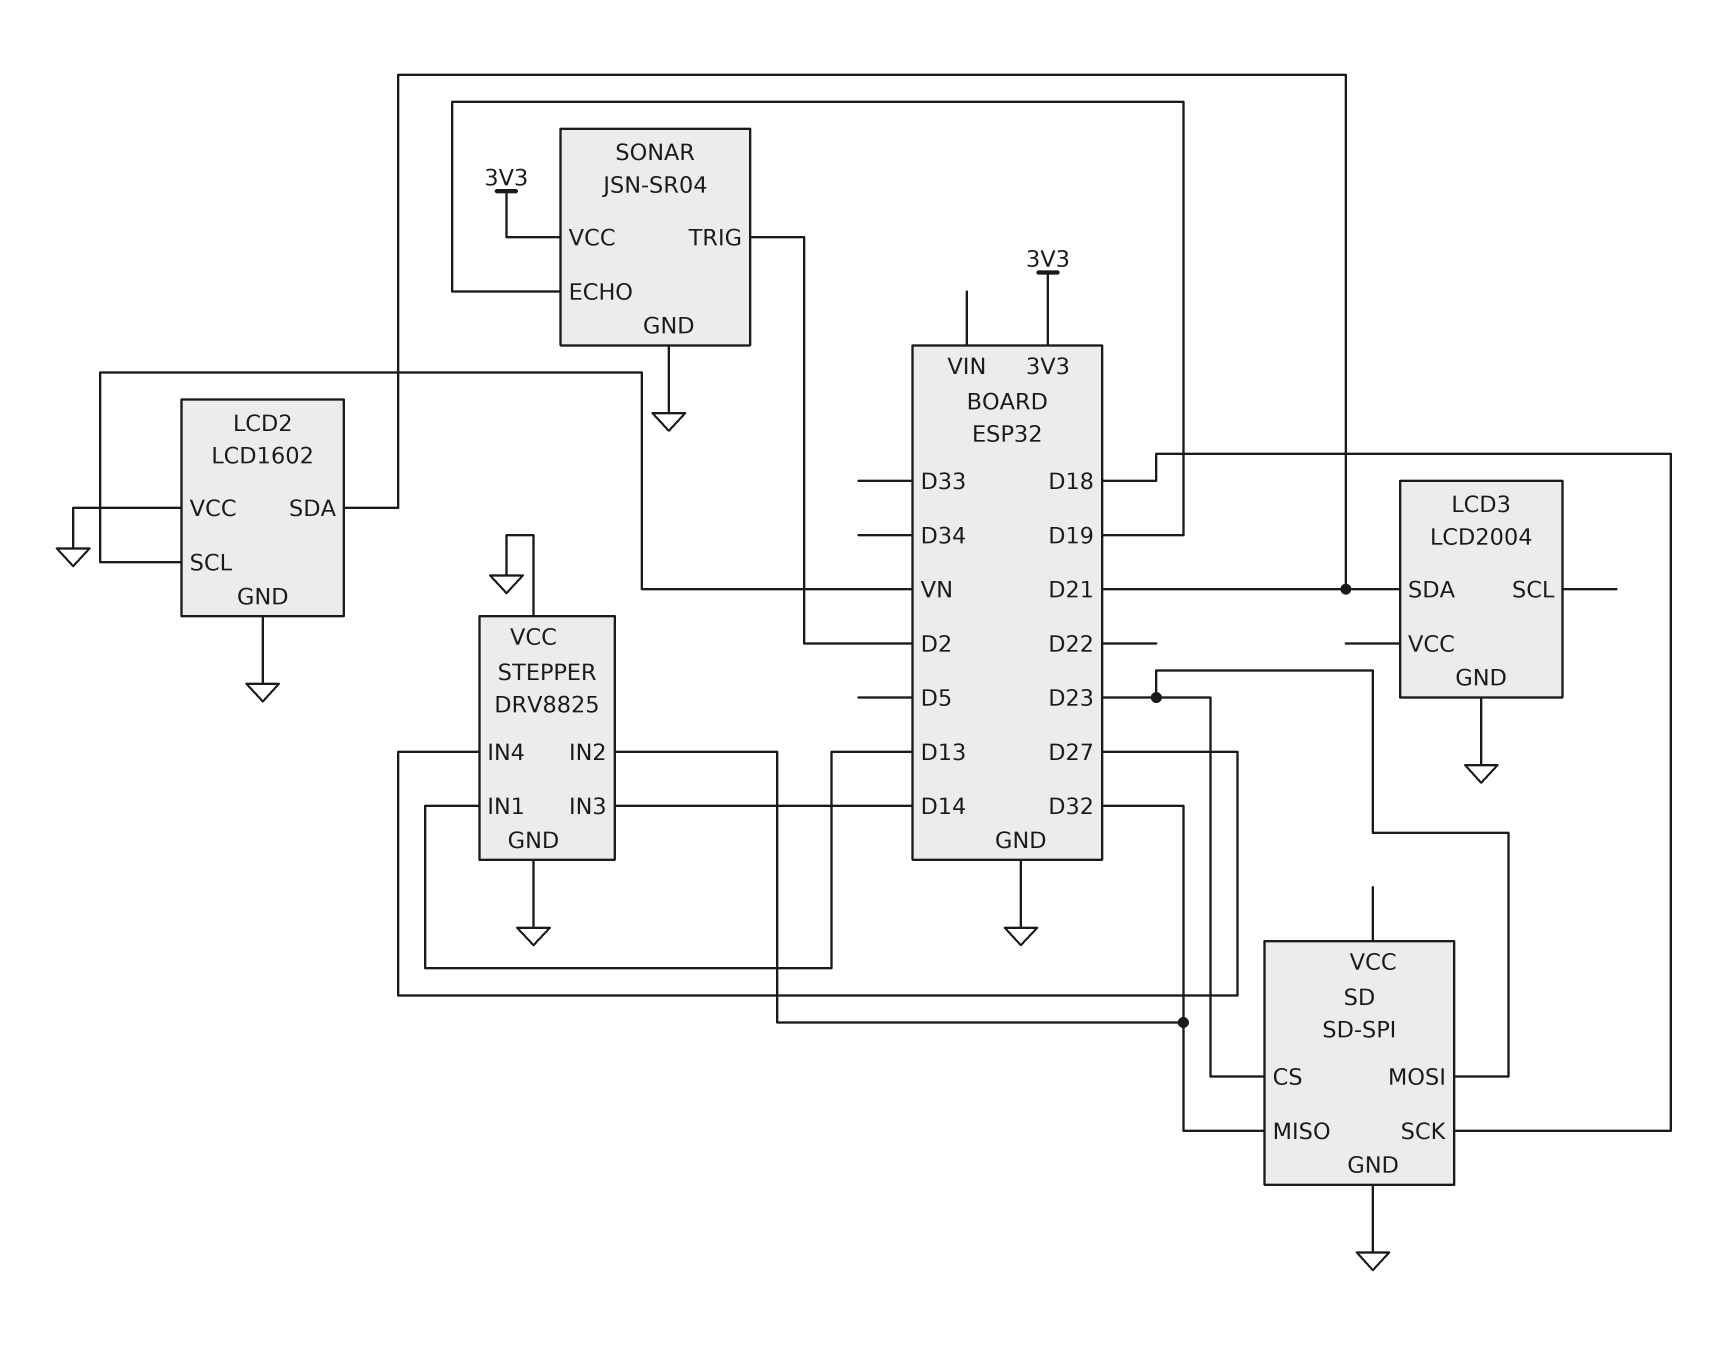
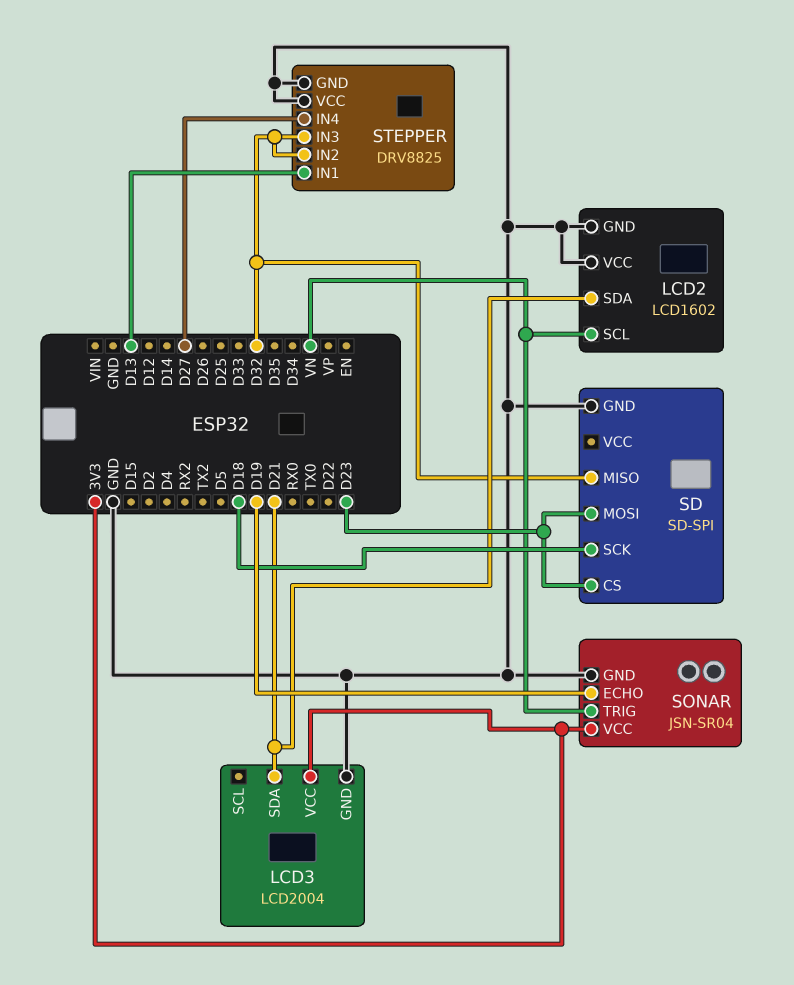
LCD3 pin VCC: none -> 3V3
SONAR pin TRIG: D2 -> VN
STEPPER pin IN3: D14 -> D32

